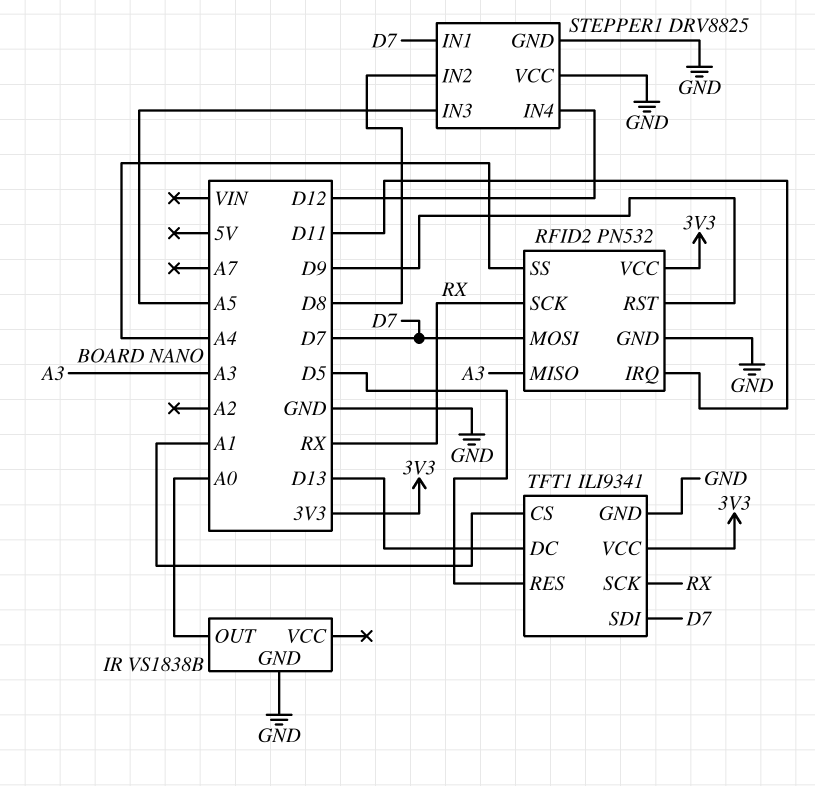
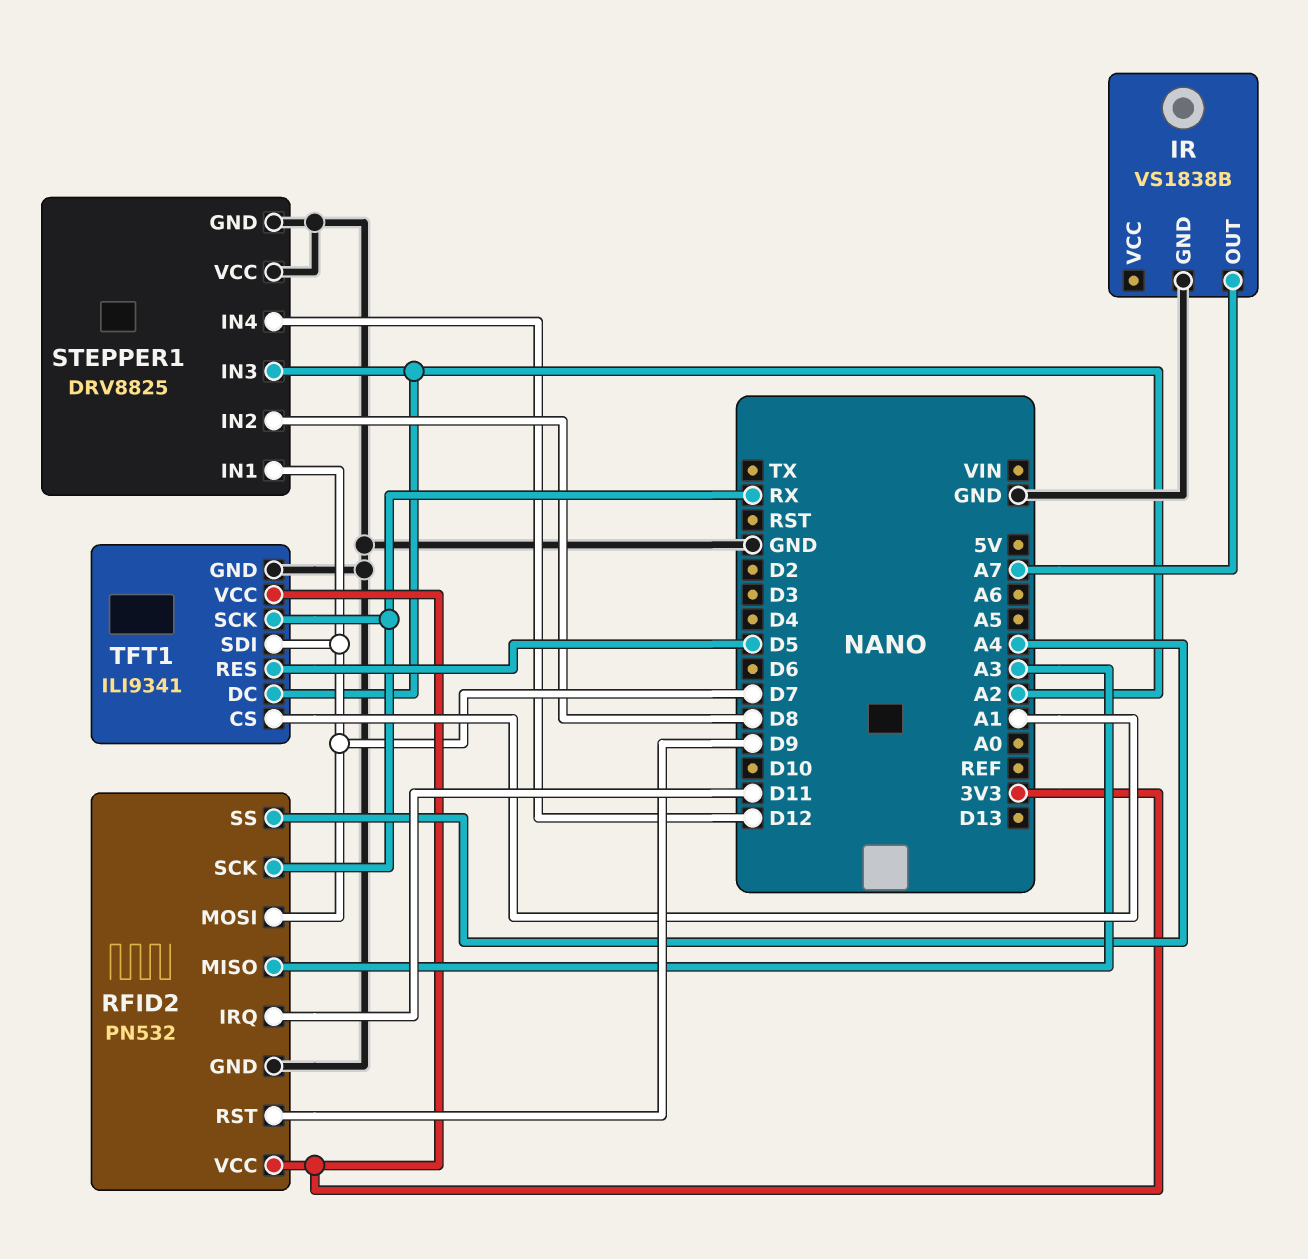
IR pin OUT: A0 -> A7
STEPPER1 pin IN3: A5 -> A2
TFT1 pin DC: D13 -> A2

